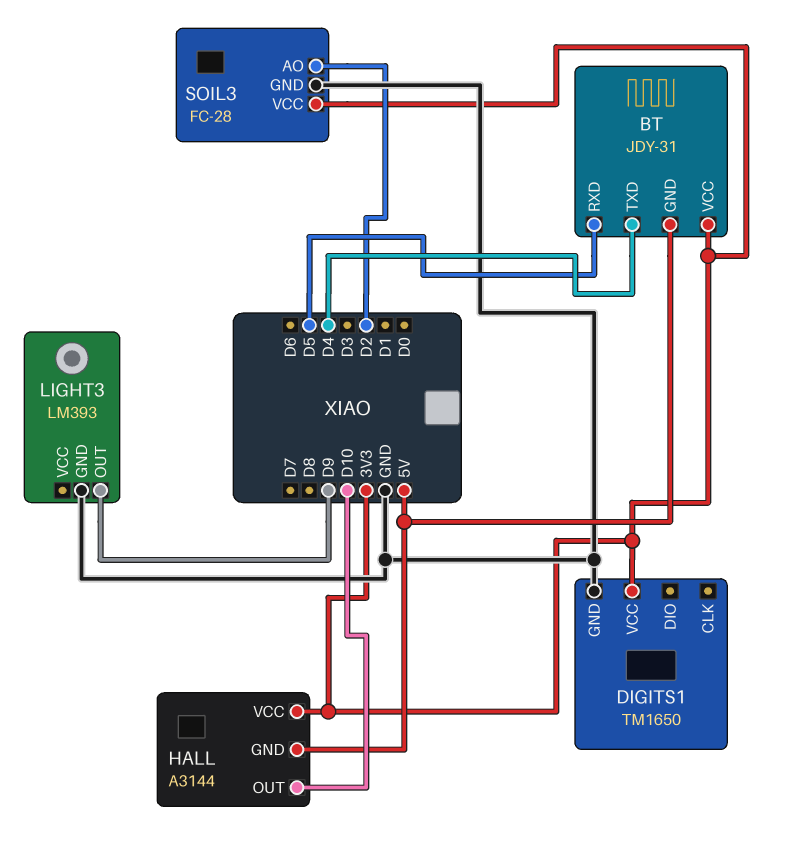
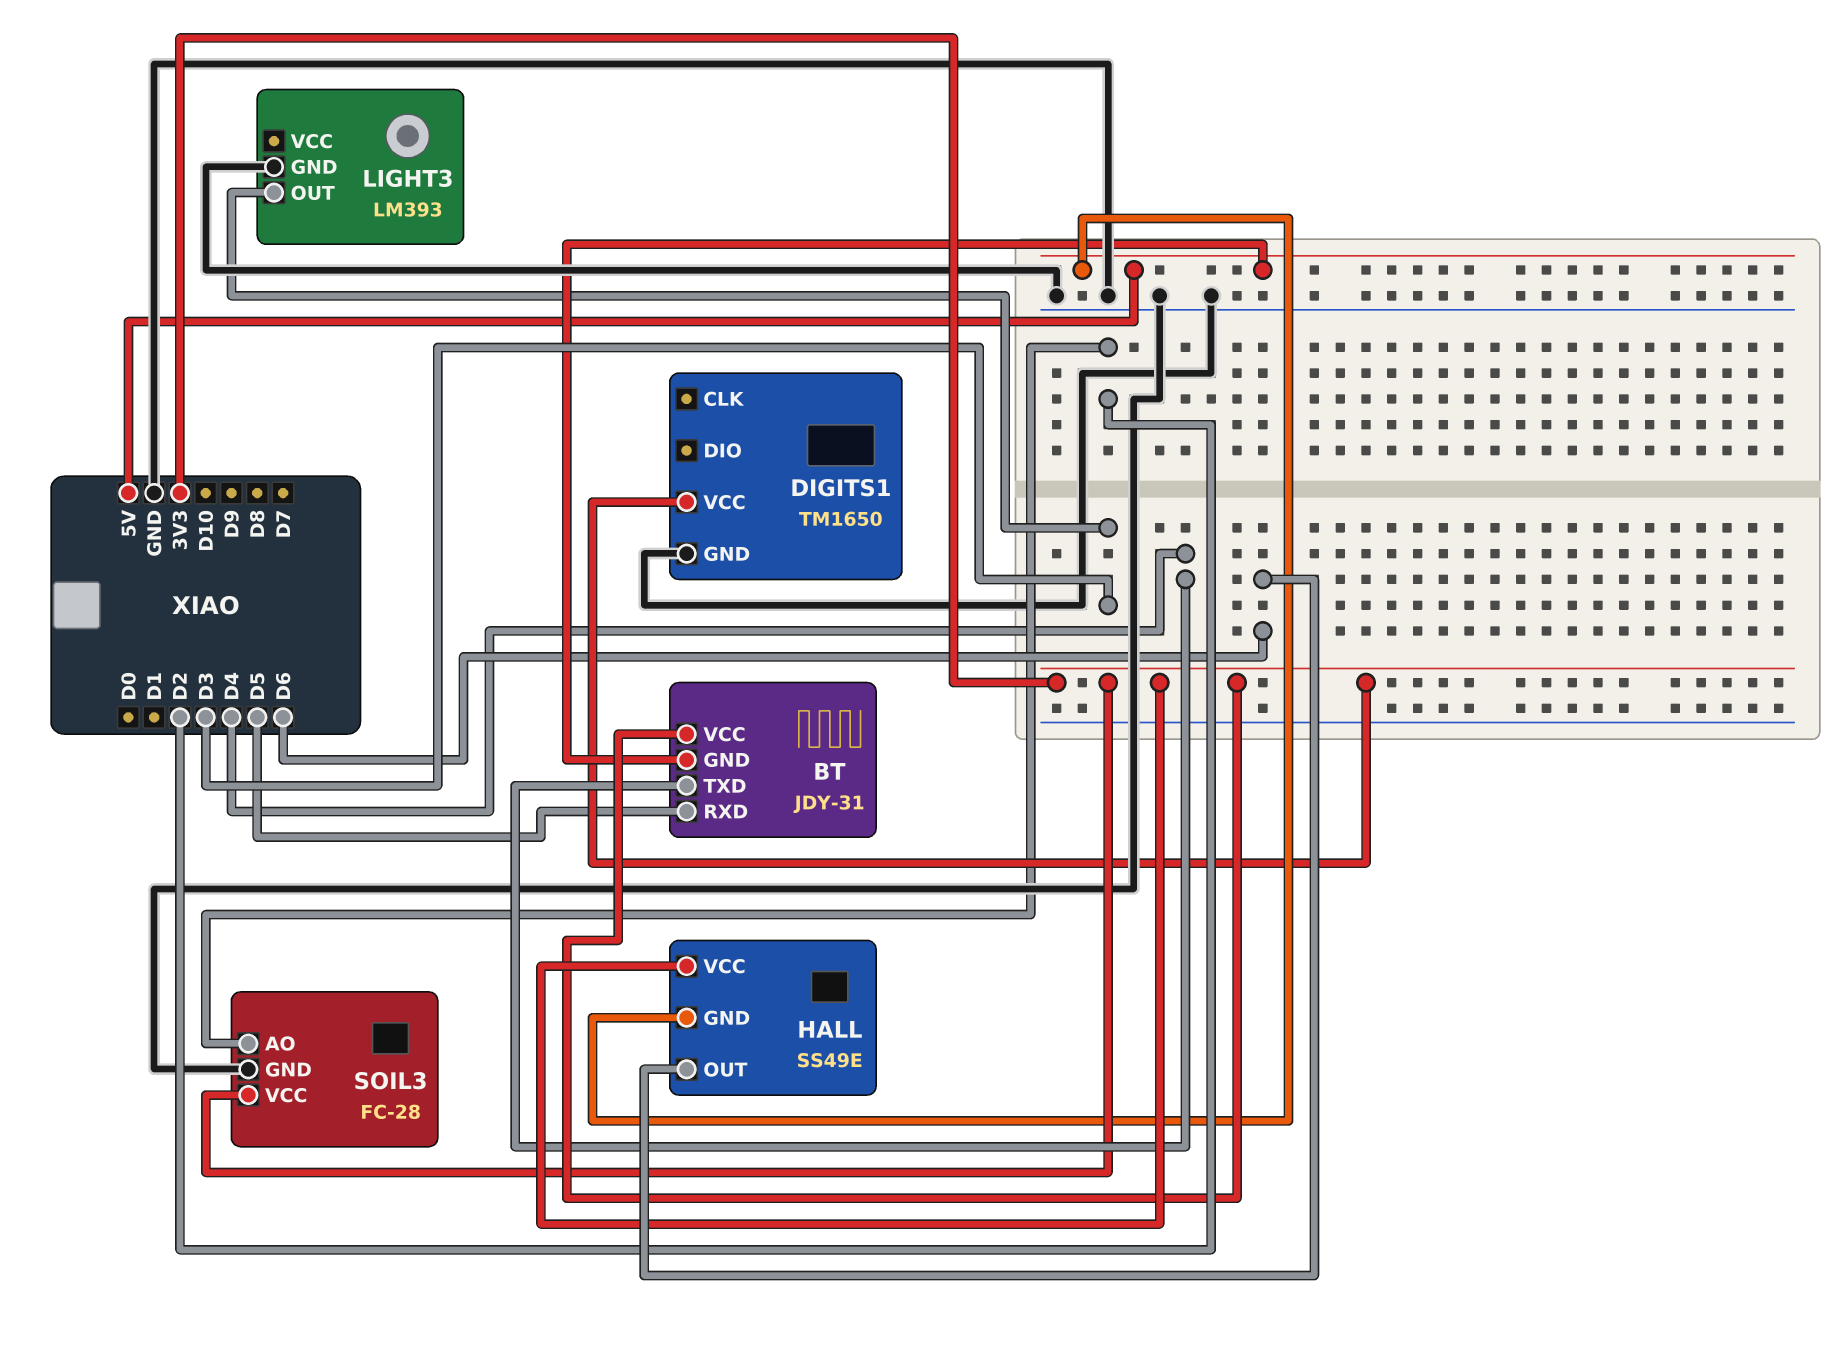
HALL: A3144 -> SS49E
HALL pin OUT: D10 -> D6
LIGHT3 pin OUT: D9 -> D3

